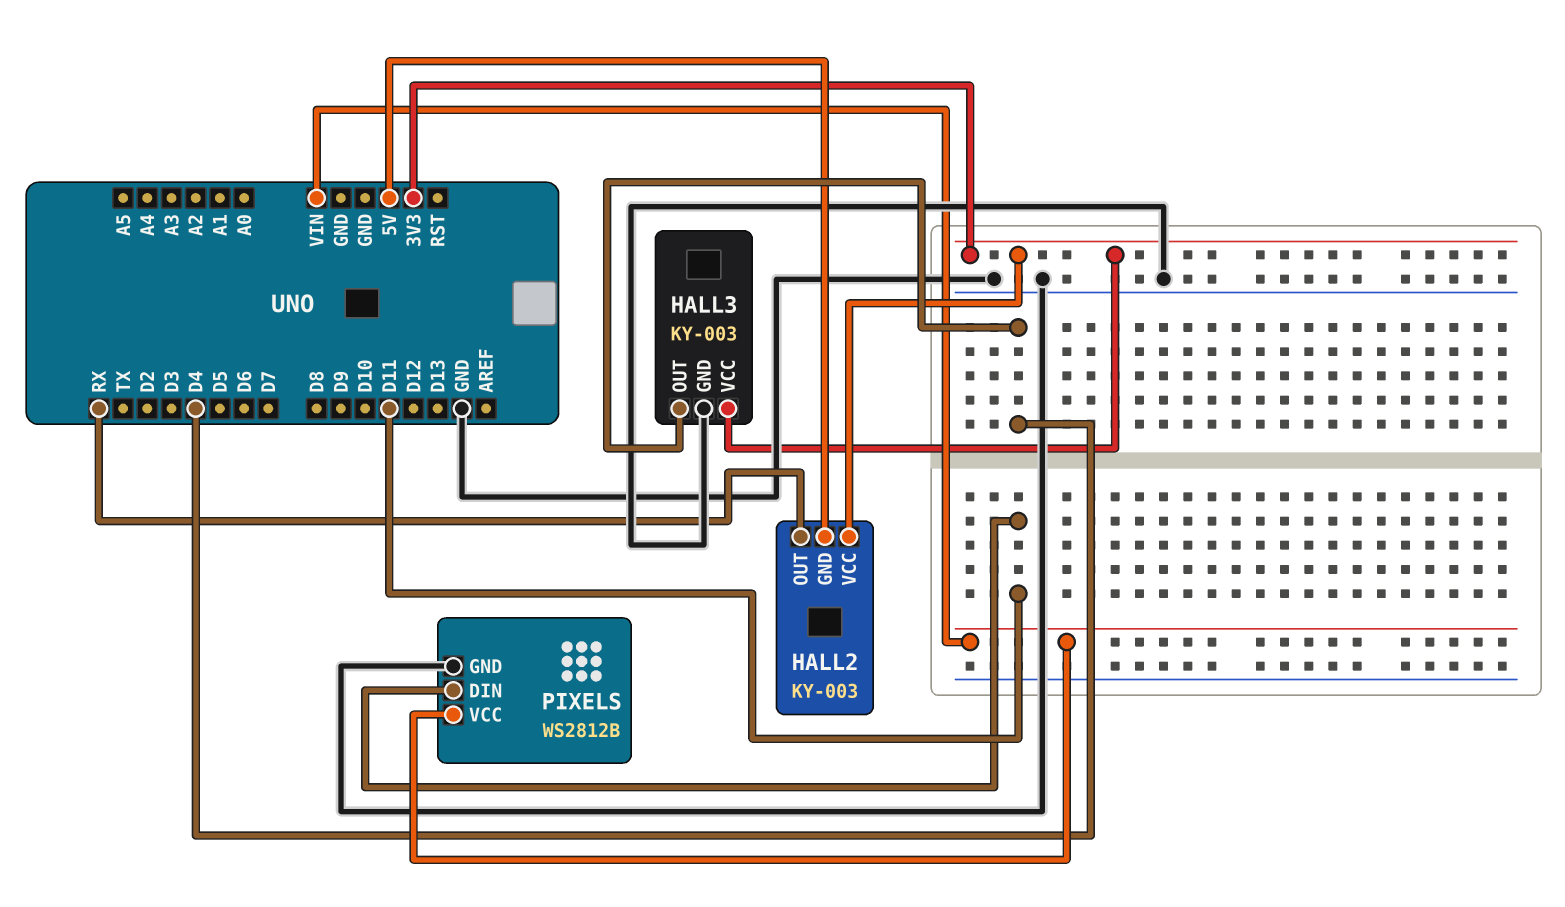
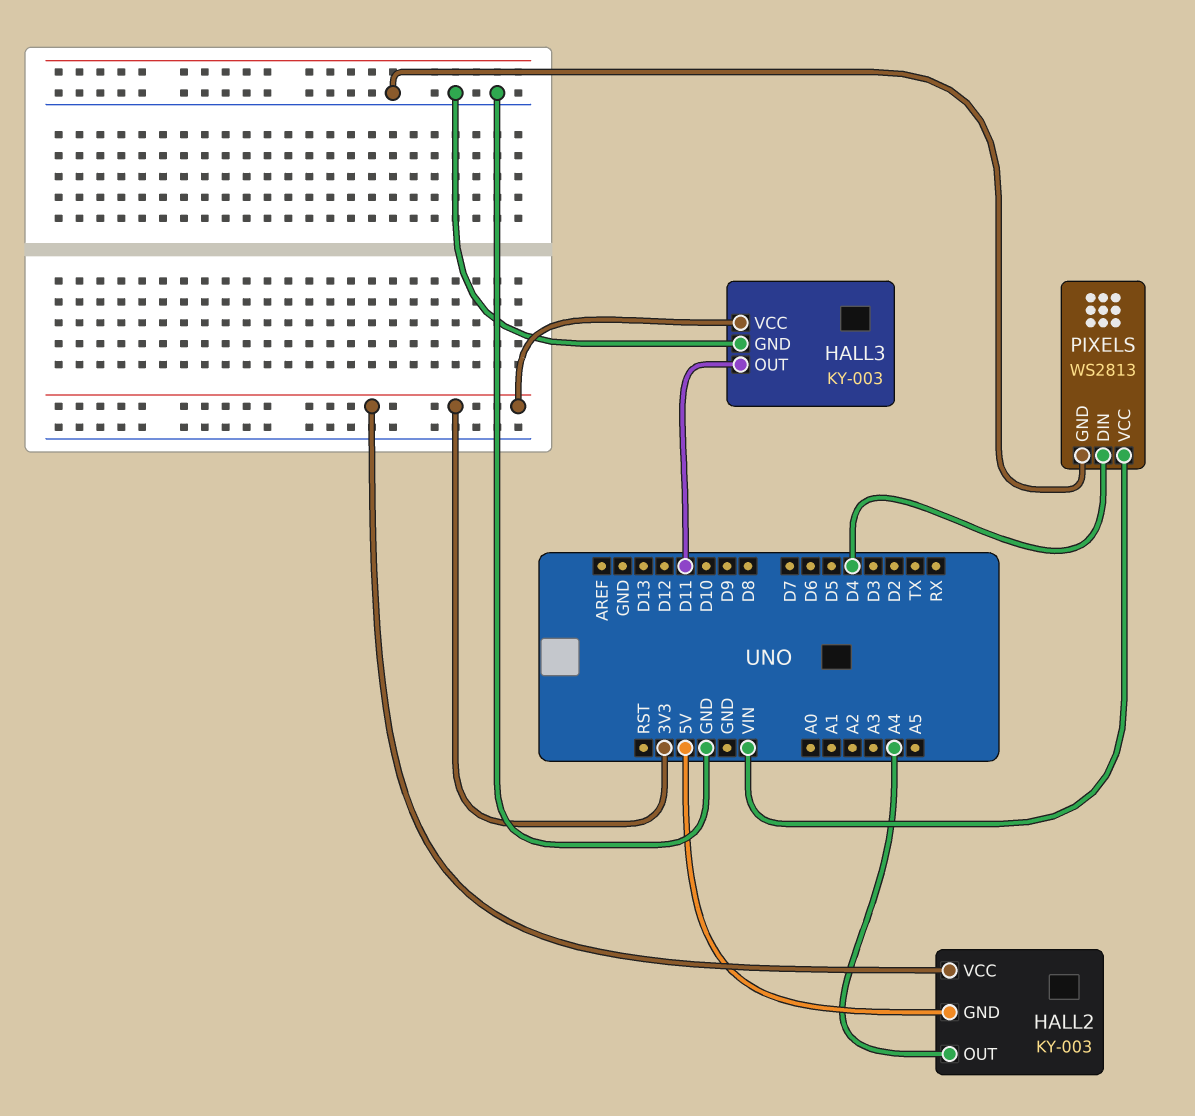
HALL2 pin OUT: RX -> A4
HALL3 pin OUT: D4 -> D11
PIXELS: WS2812B -> WS2813
PIXELS pin DIN: D11 -> D4

